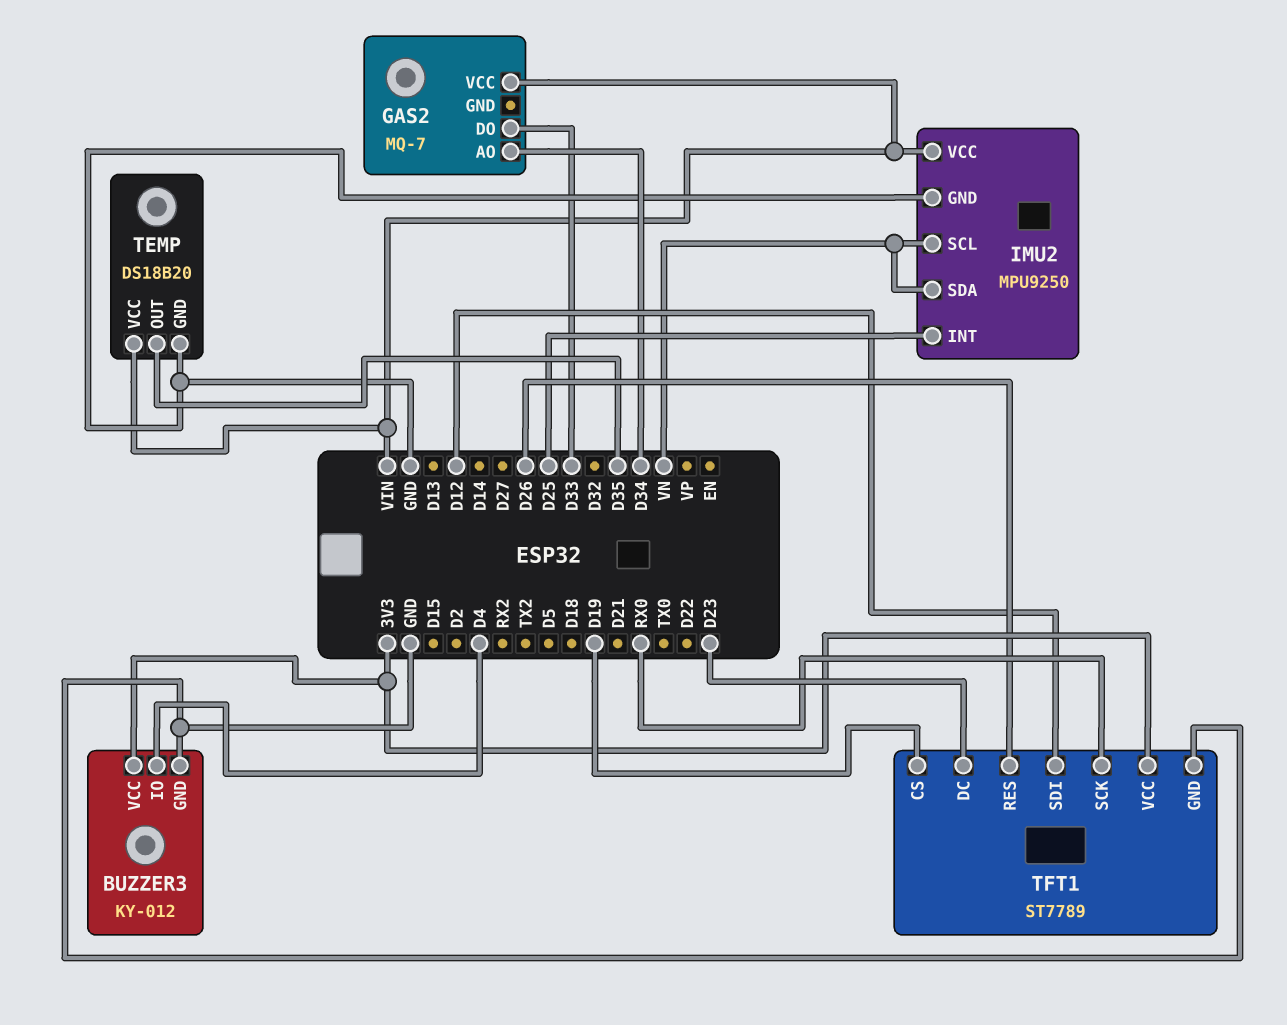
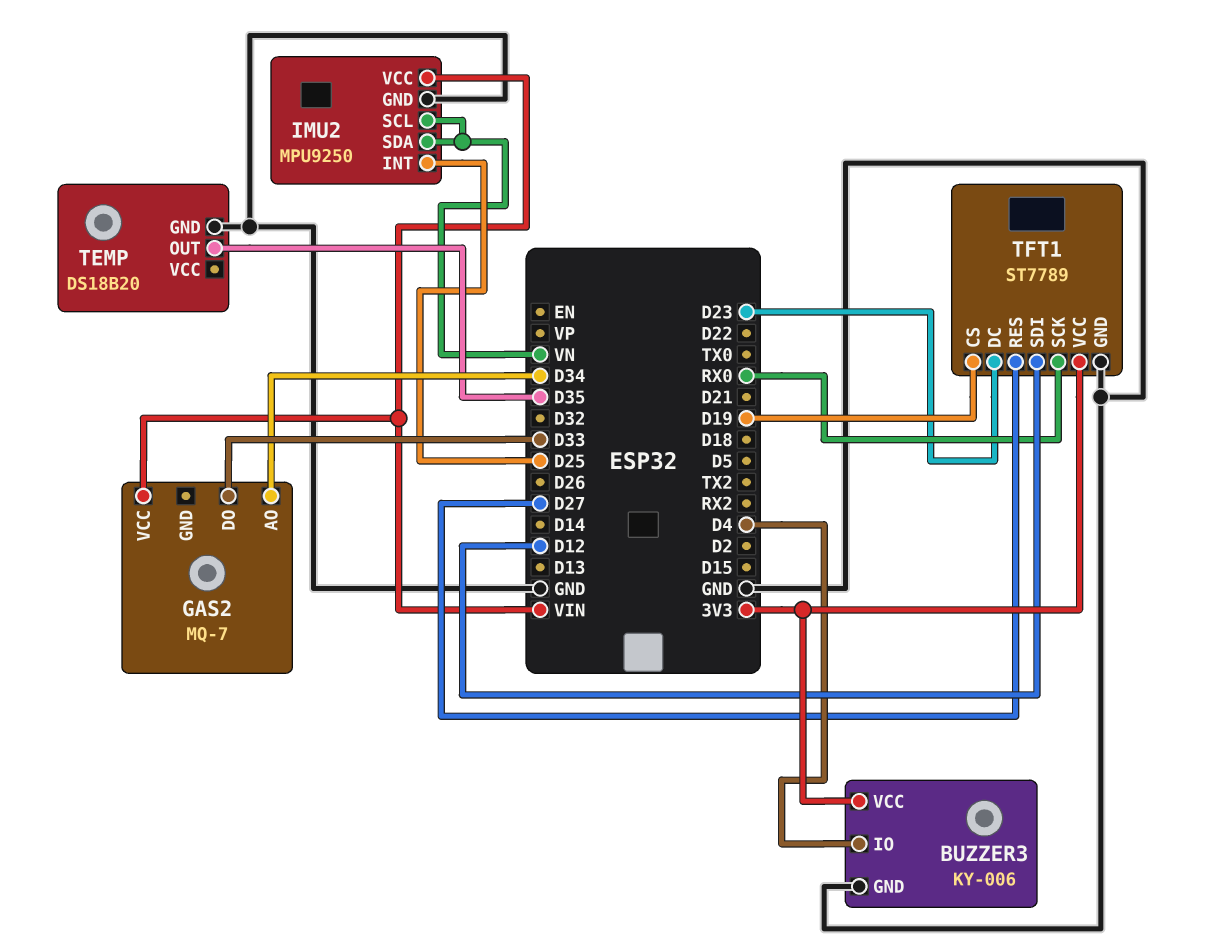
BUZZER3: KY-012 -> KY-006
TEMP pin VCC: VIN -> none
TFT1 pin RES: D26 -> D27

